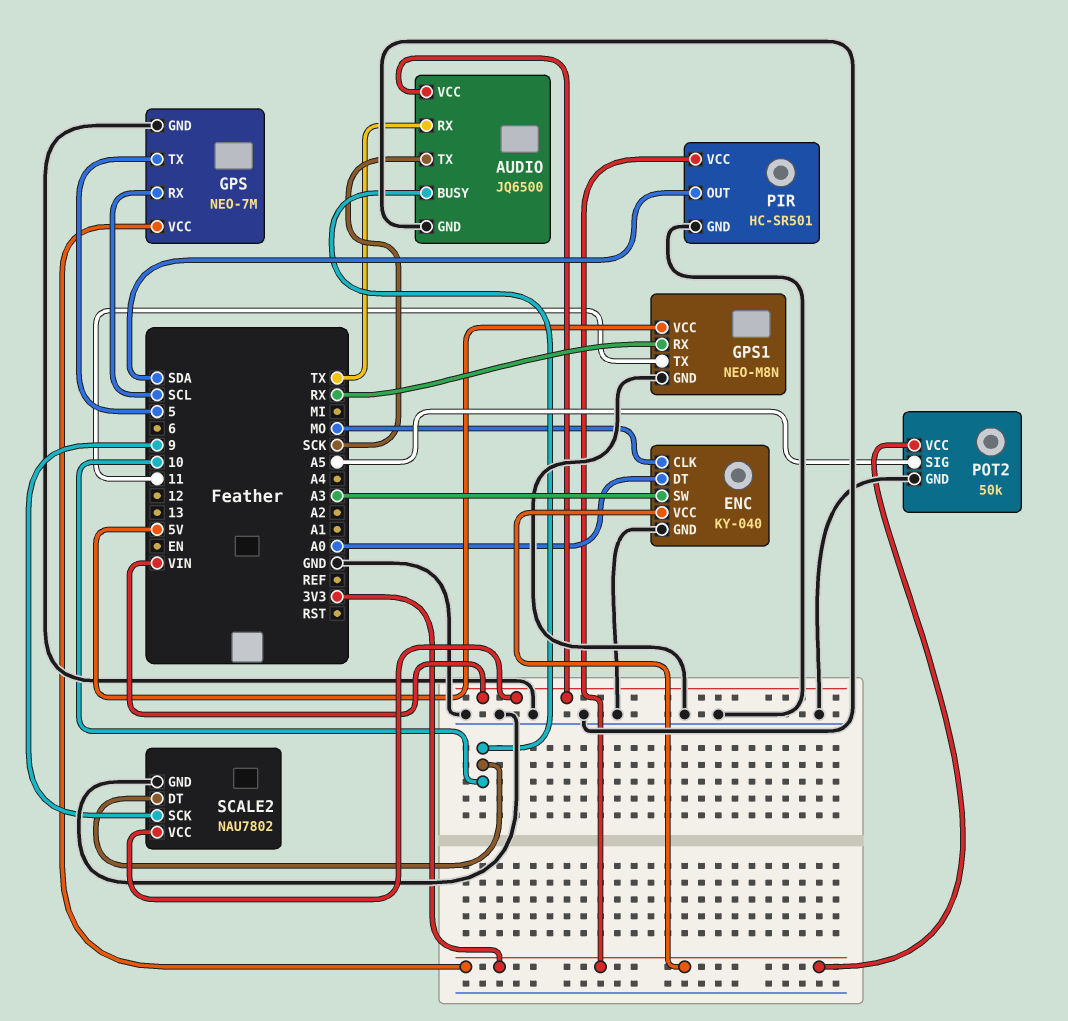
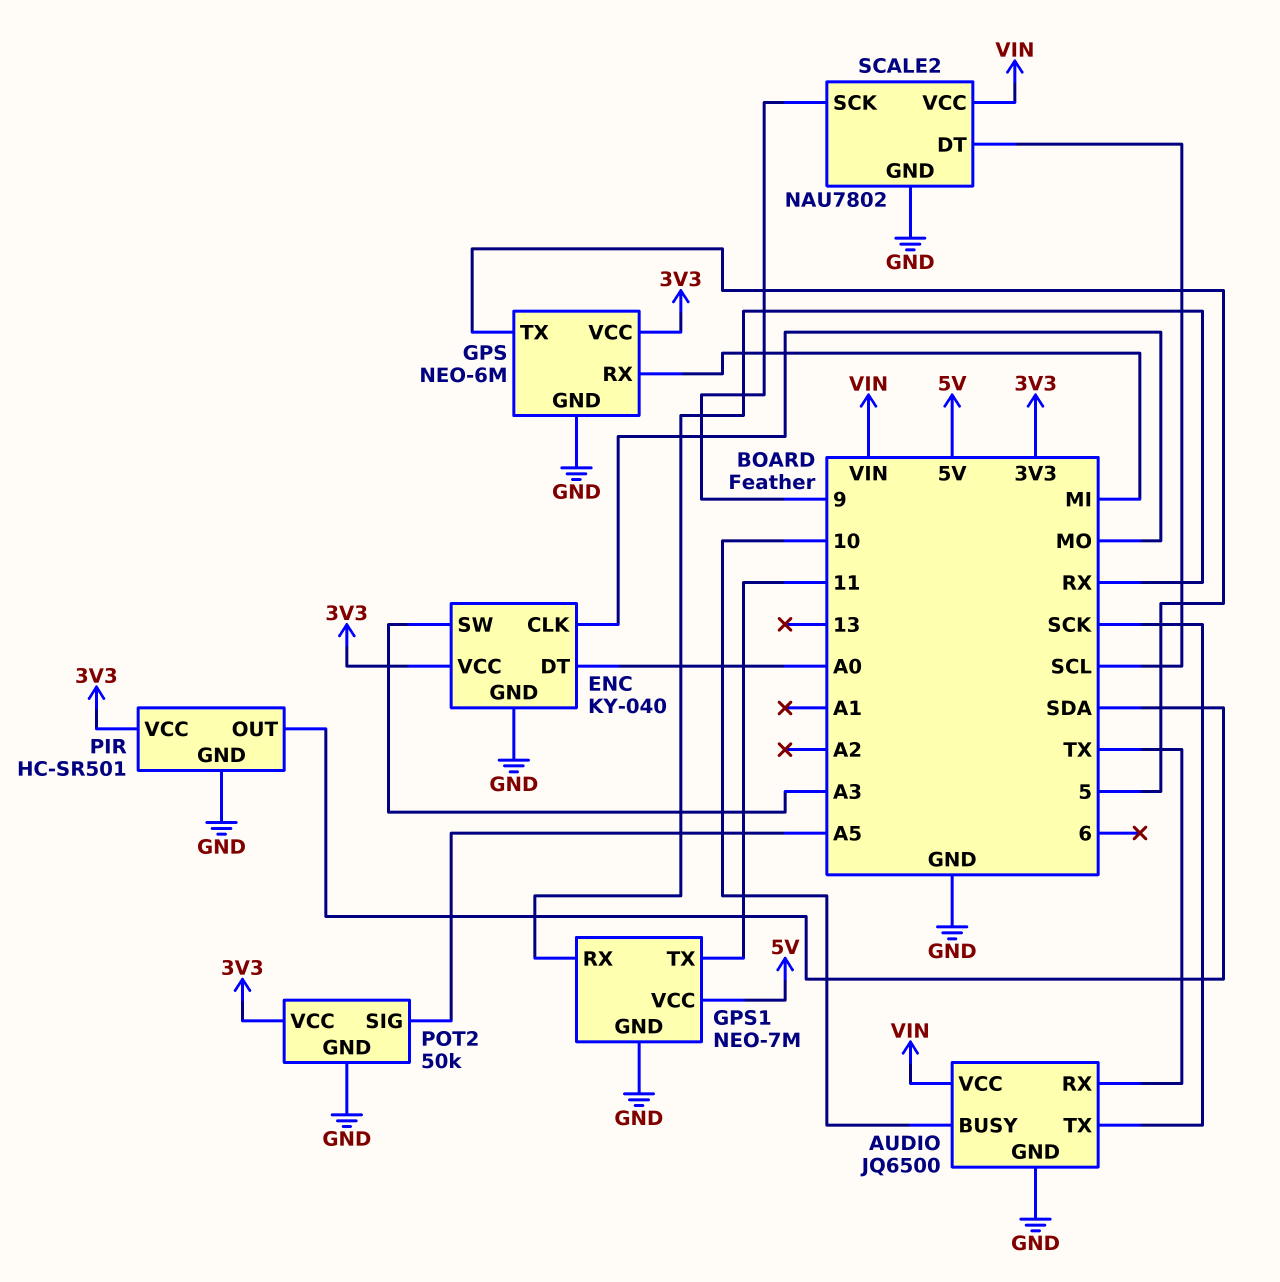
GPS: NEO-7M -> NEO-6M
GPS pin RX: SCL -> MI
GPS1: NEO-M8N -> NEO-7M
SCALE2 pin DT: 10 -> SCL

